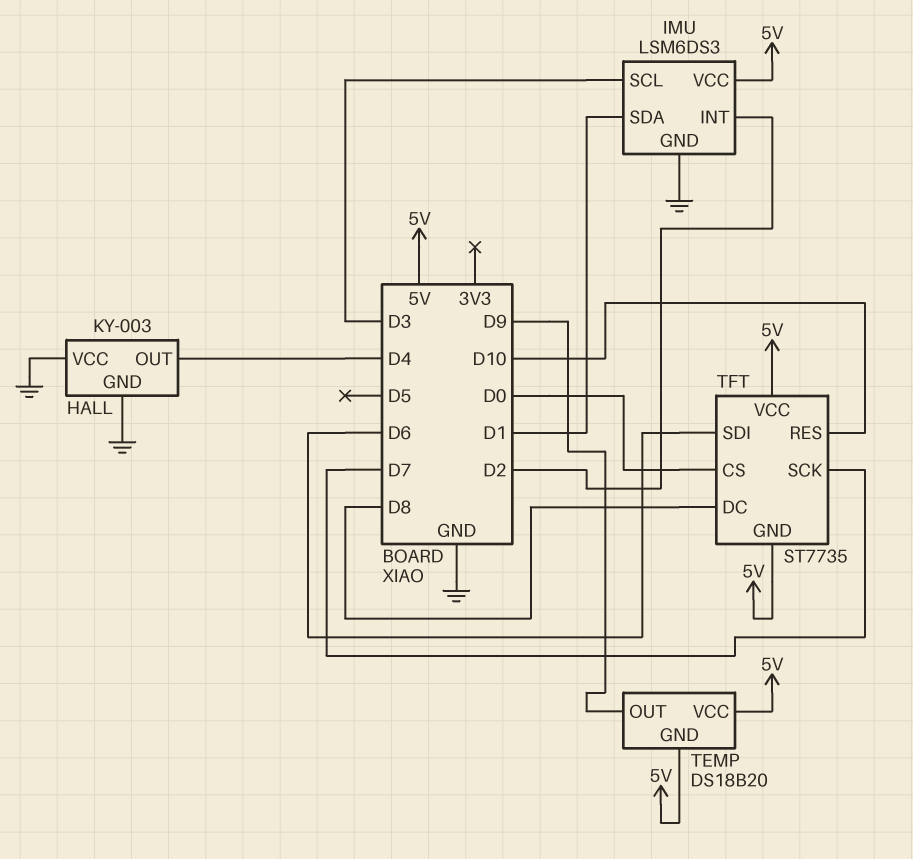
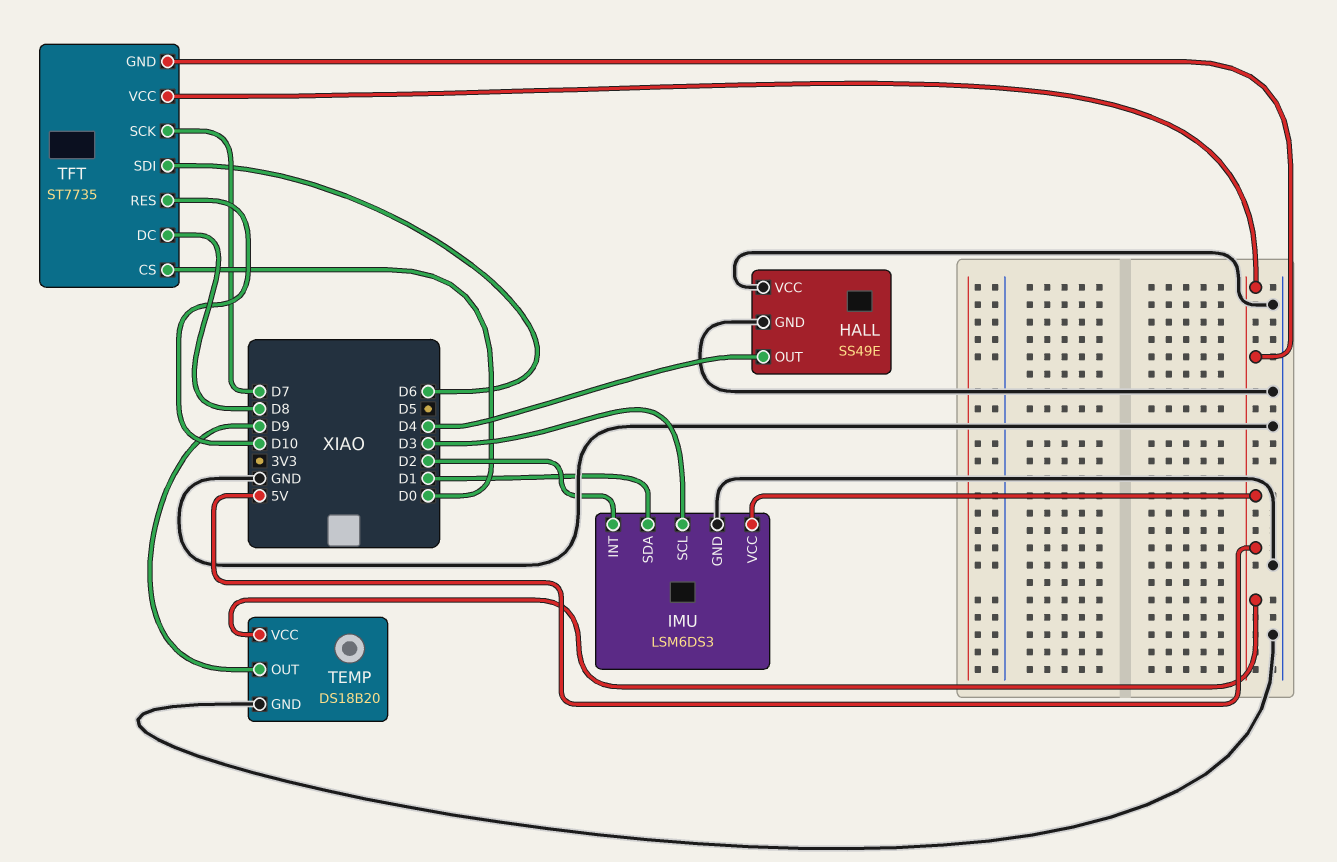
HALL: KY-003 -> SS49E
TEMP pin GND: 5V -> GND

